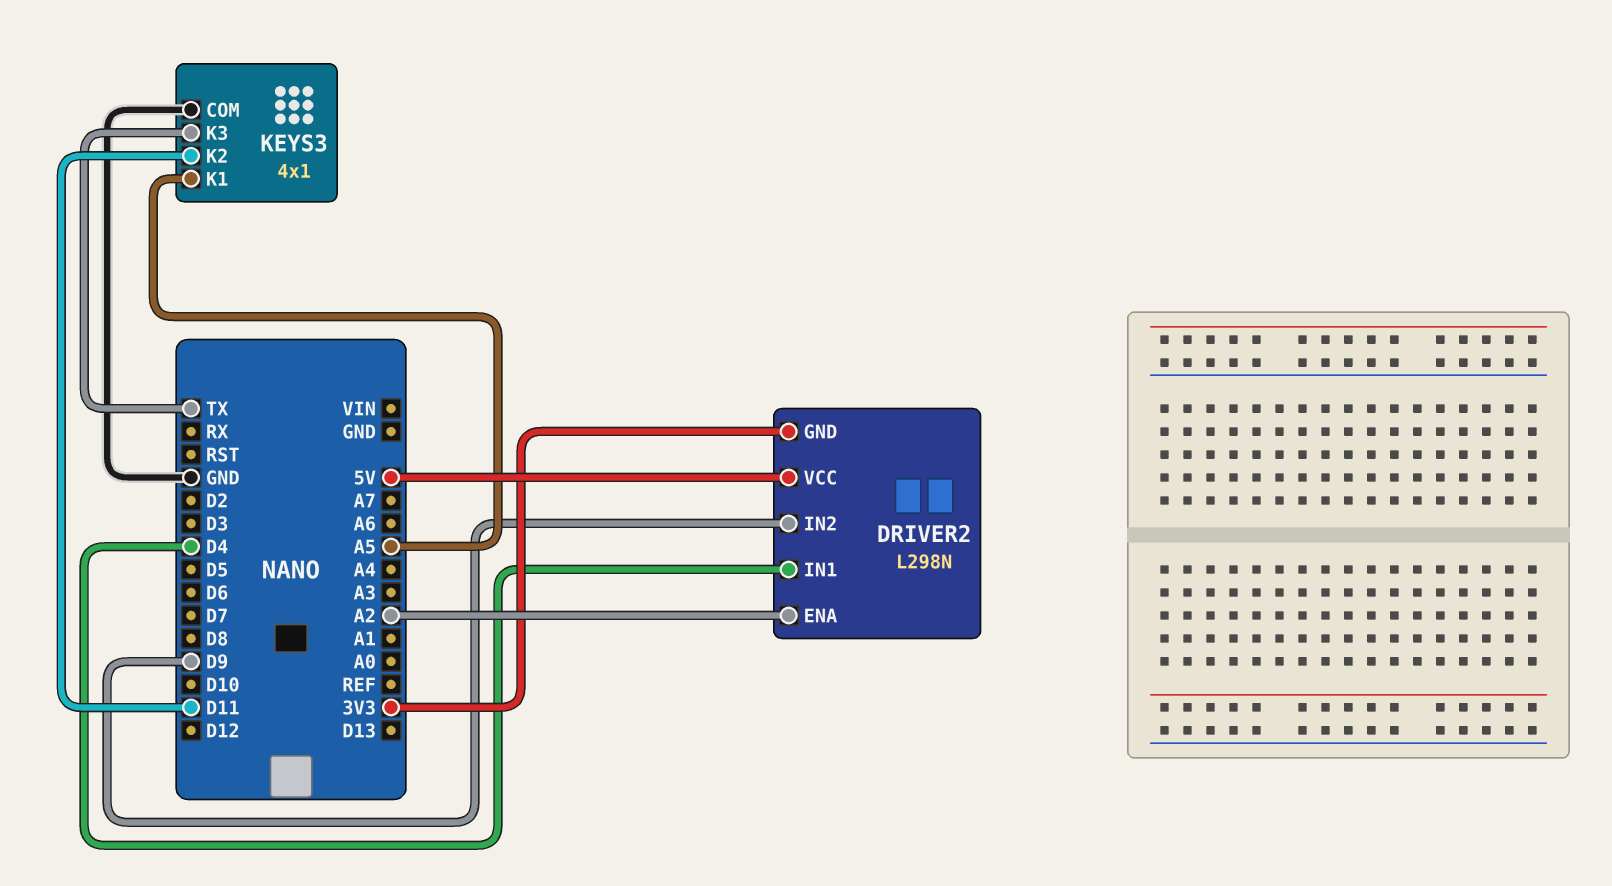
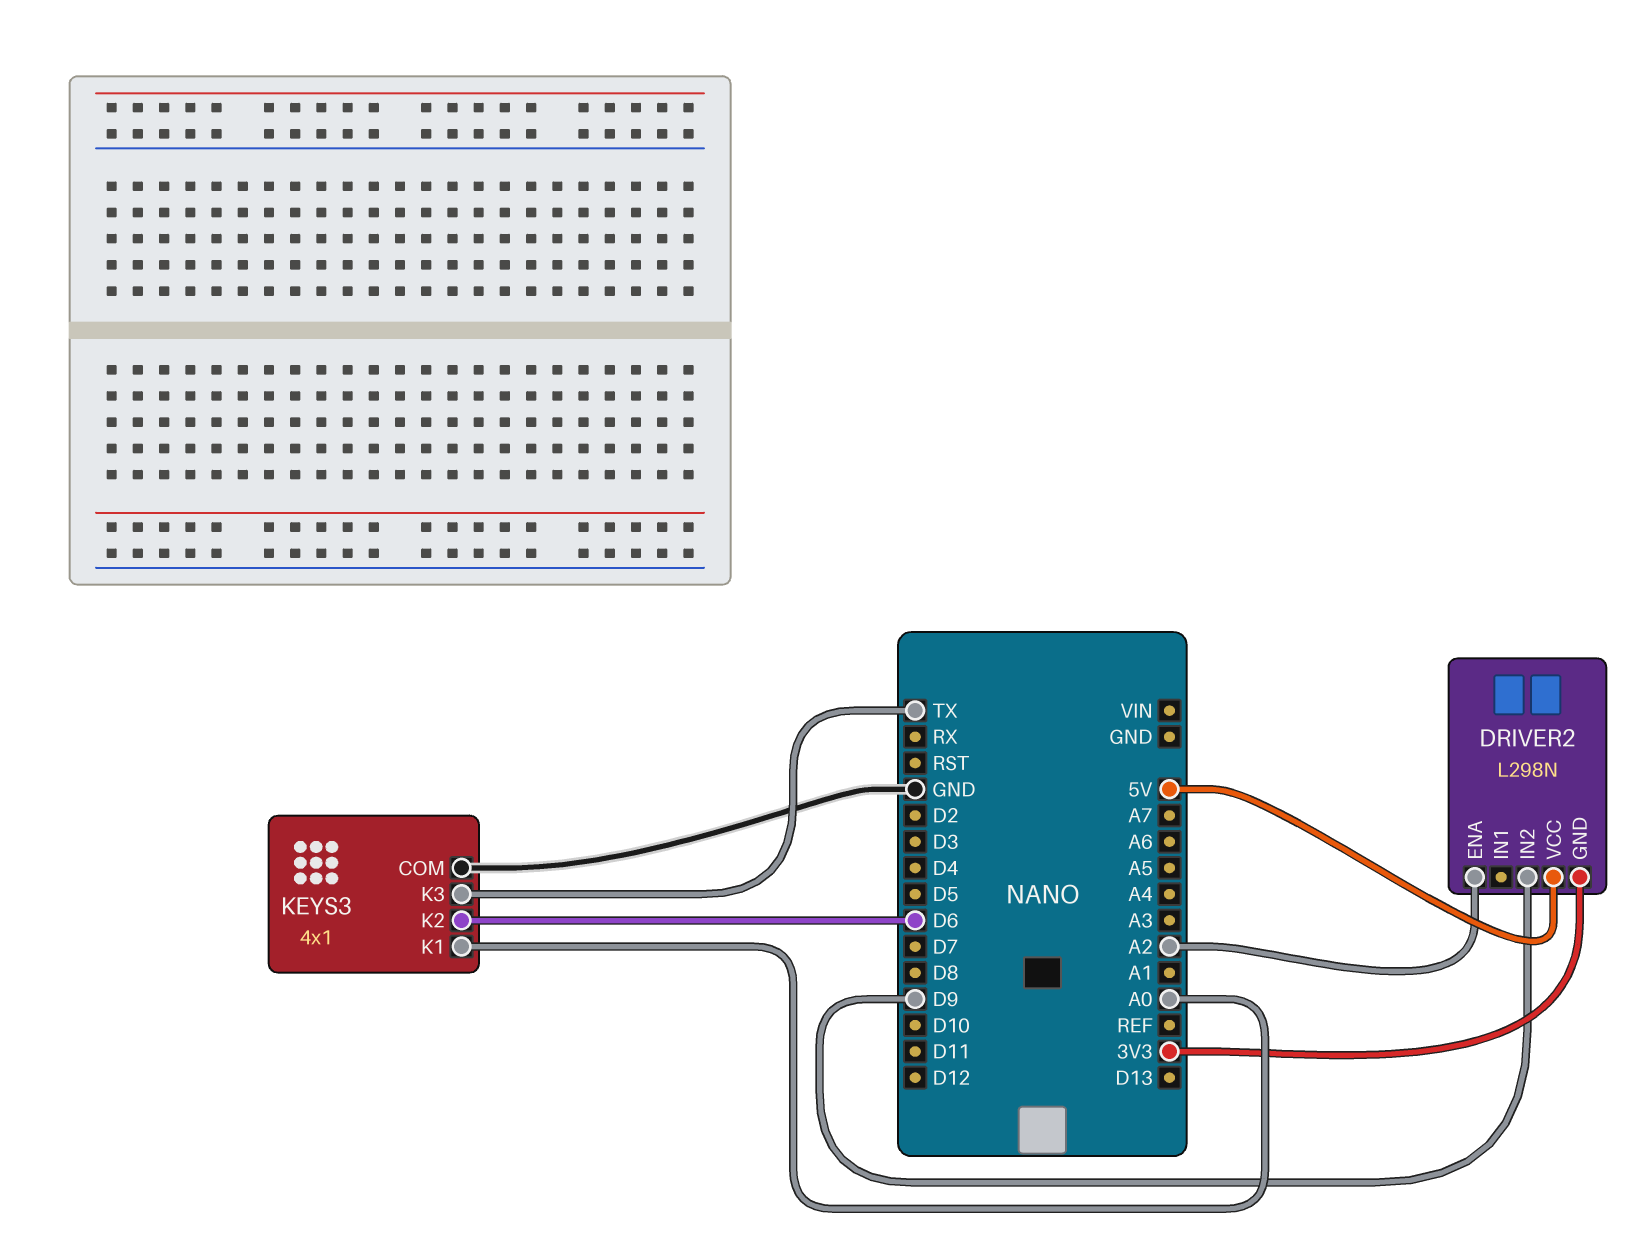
DRIVER2 pin IN1: D4 -> none
KEYS3 pin K1: A5 -> A0
KEYS3 pin K2: D11 -> D6

